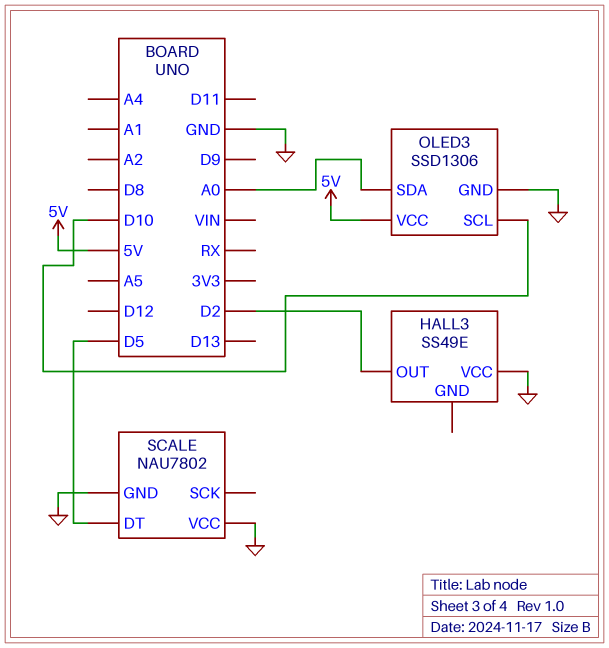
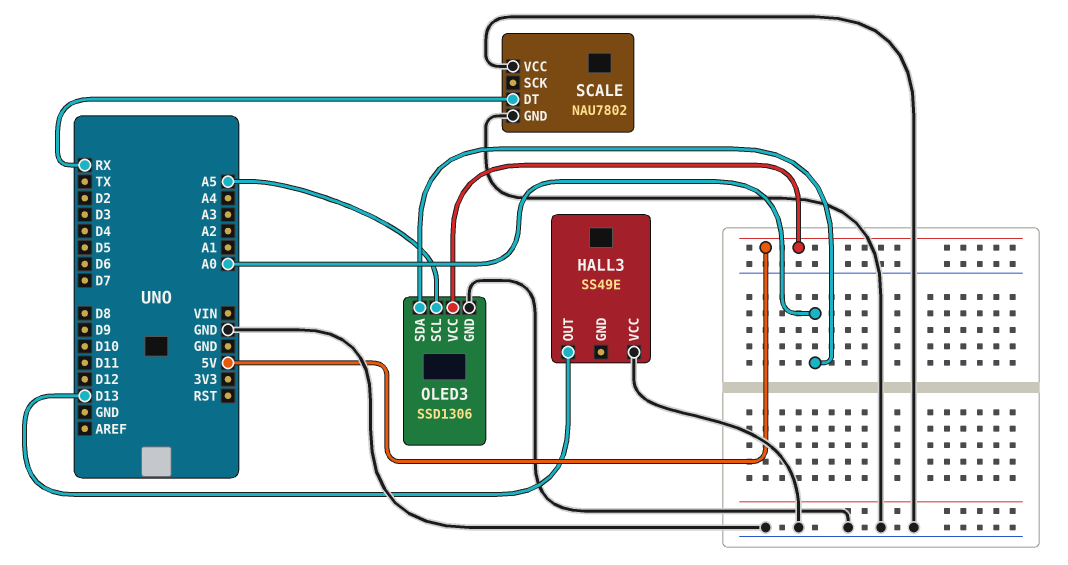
HALL3 pin OUT: D2 -> D13
OLED3 pin SCL: D10 -> A5
SCALE pin DT: D5 -> RX

